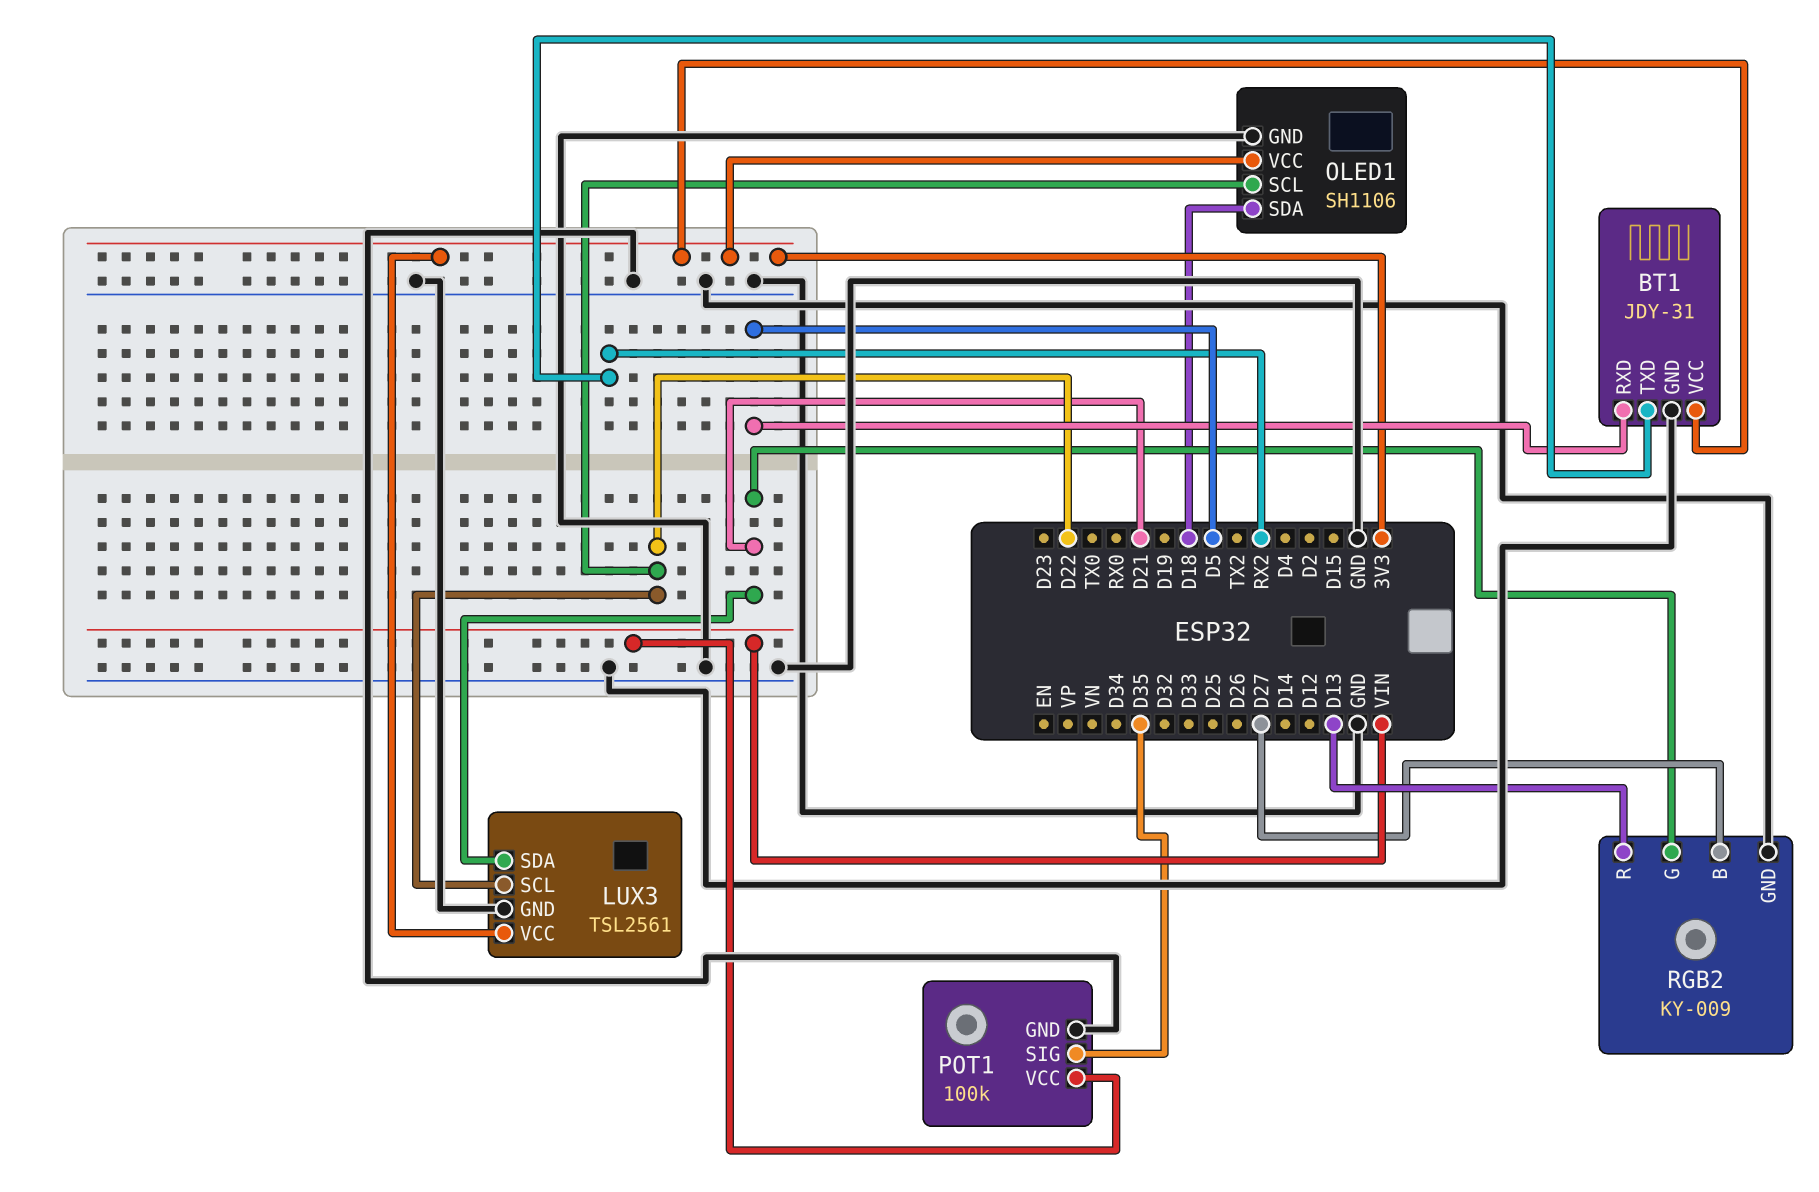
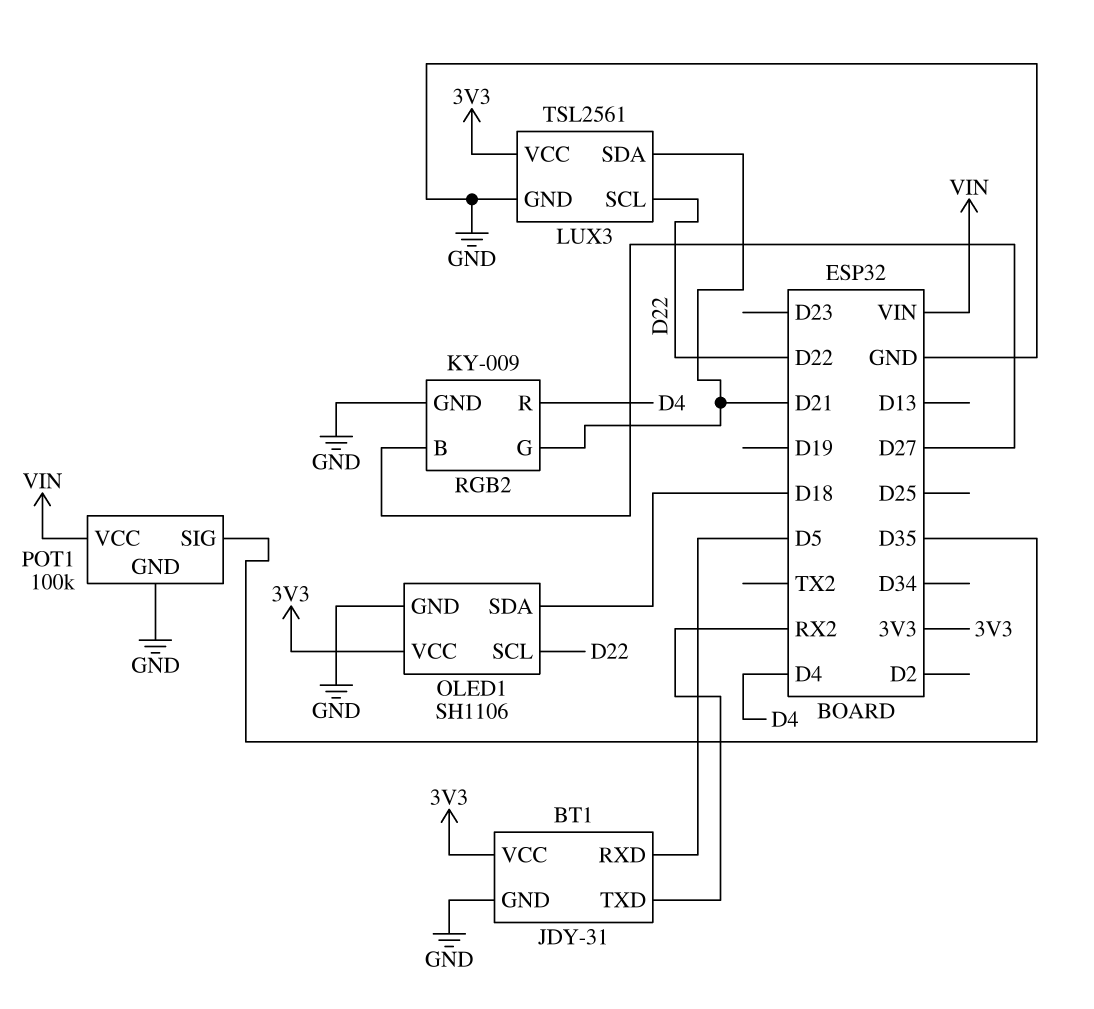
RGB2 pin R: D13 -> D4

